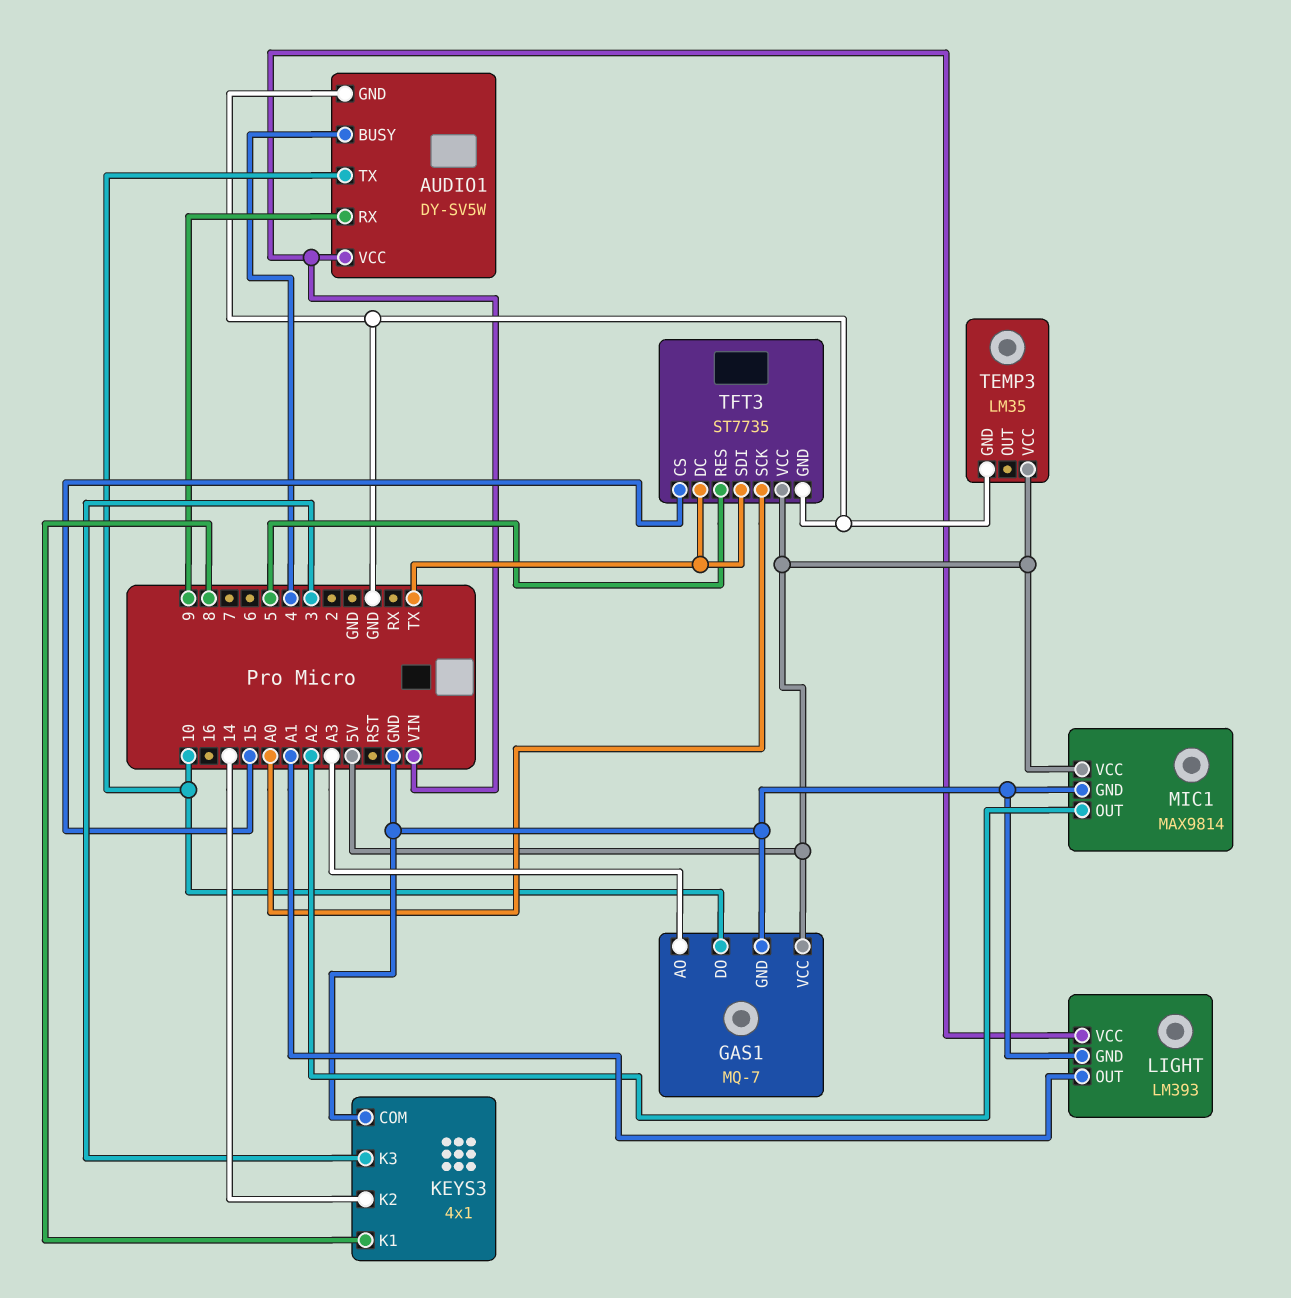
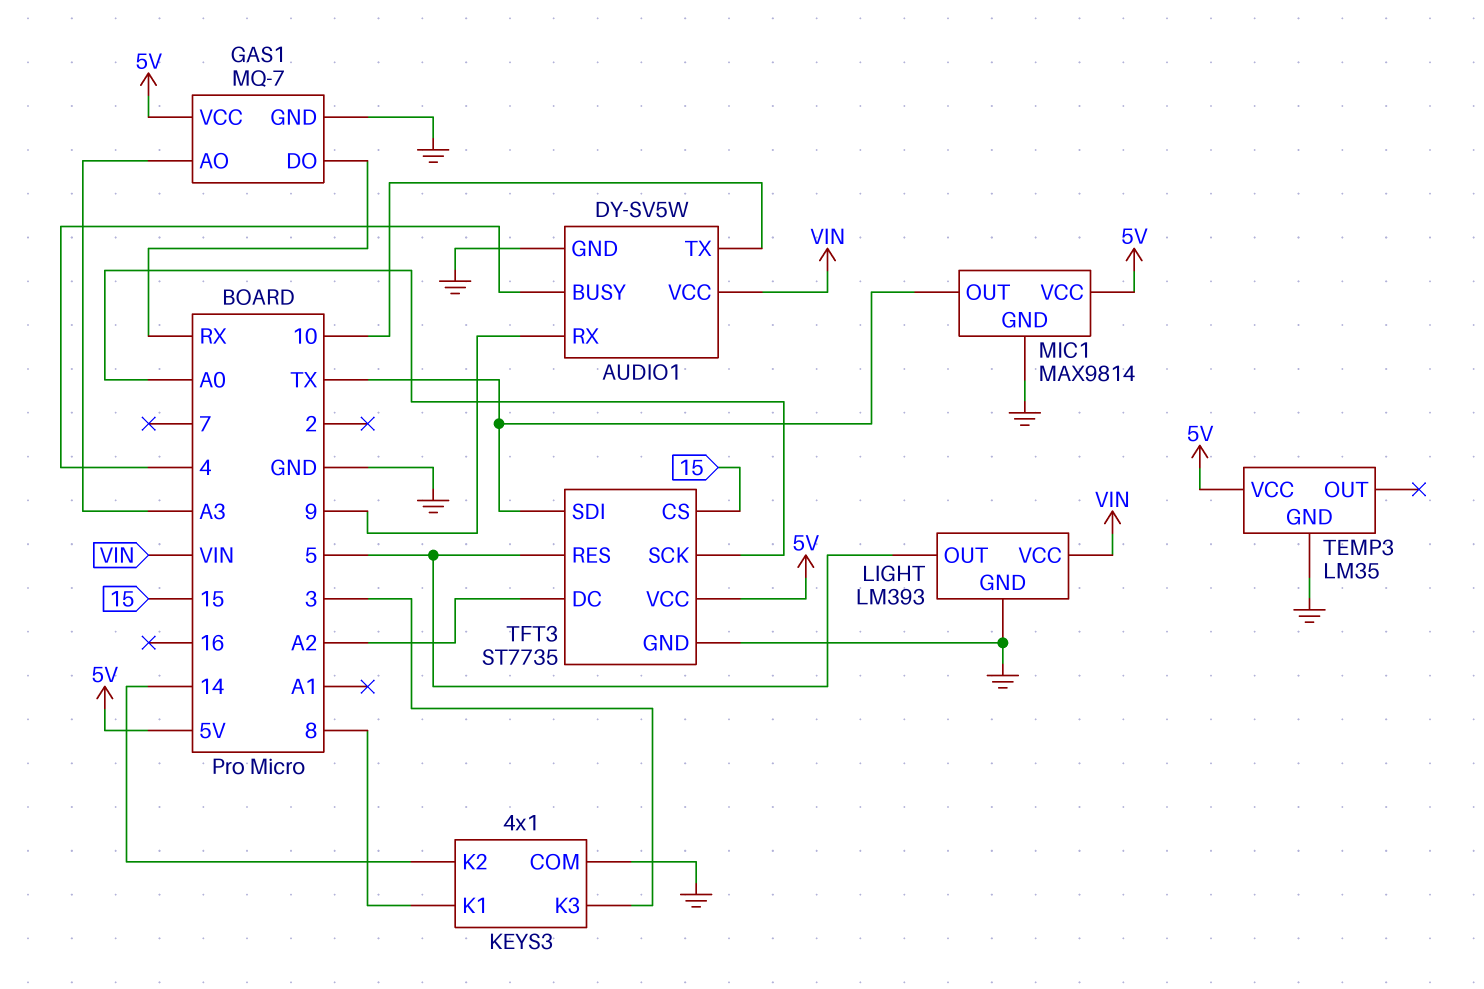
GAS1 pin DO: 10 -> RX
LIGHT pin OUT: A1 -> 5
MIC1 pin OUT: A2 -> TX
TFT3 pin DC: TX -> A2

